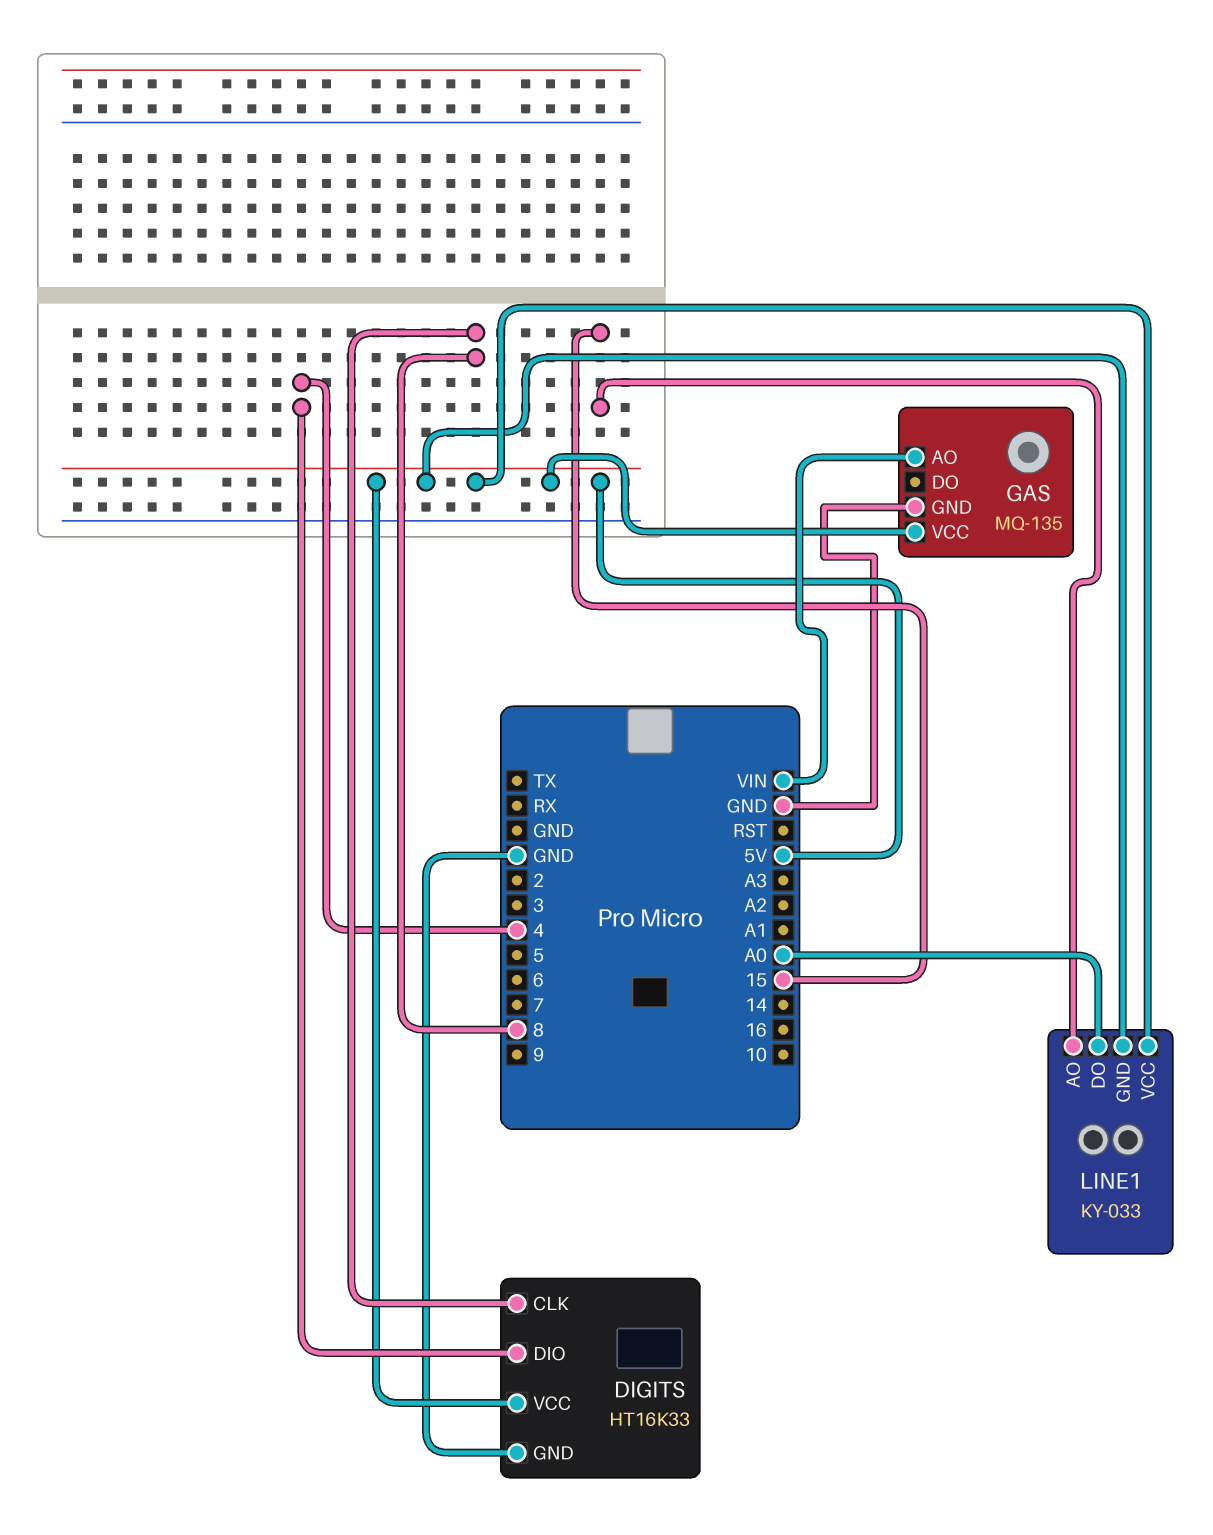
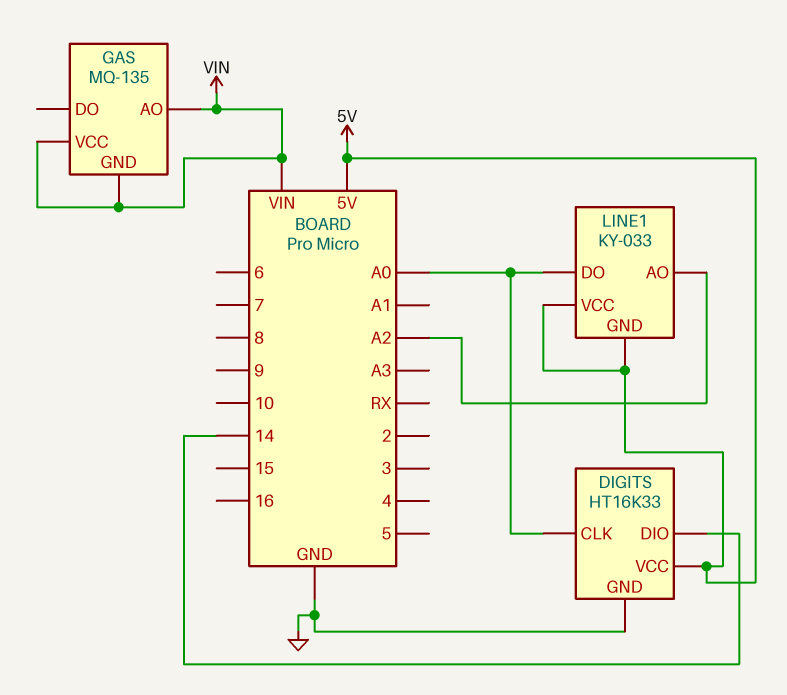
DIGITS pin CLK: 8 -> A0
DIGITS pin DIO: 4 -> 14
GAS pin GND: GND -> VIN
GAS pin VCC: 5V -> VIN
LINE1 pin AO: 15 -> A2

